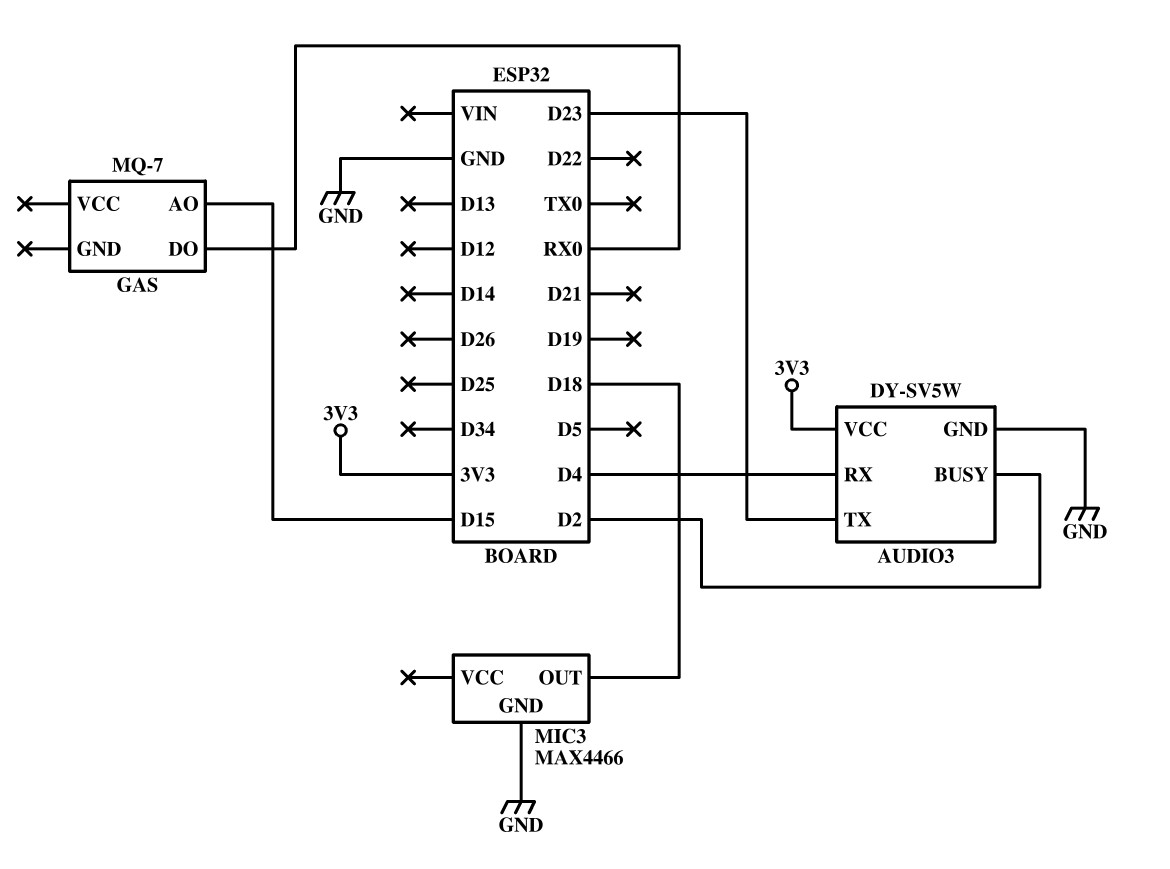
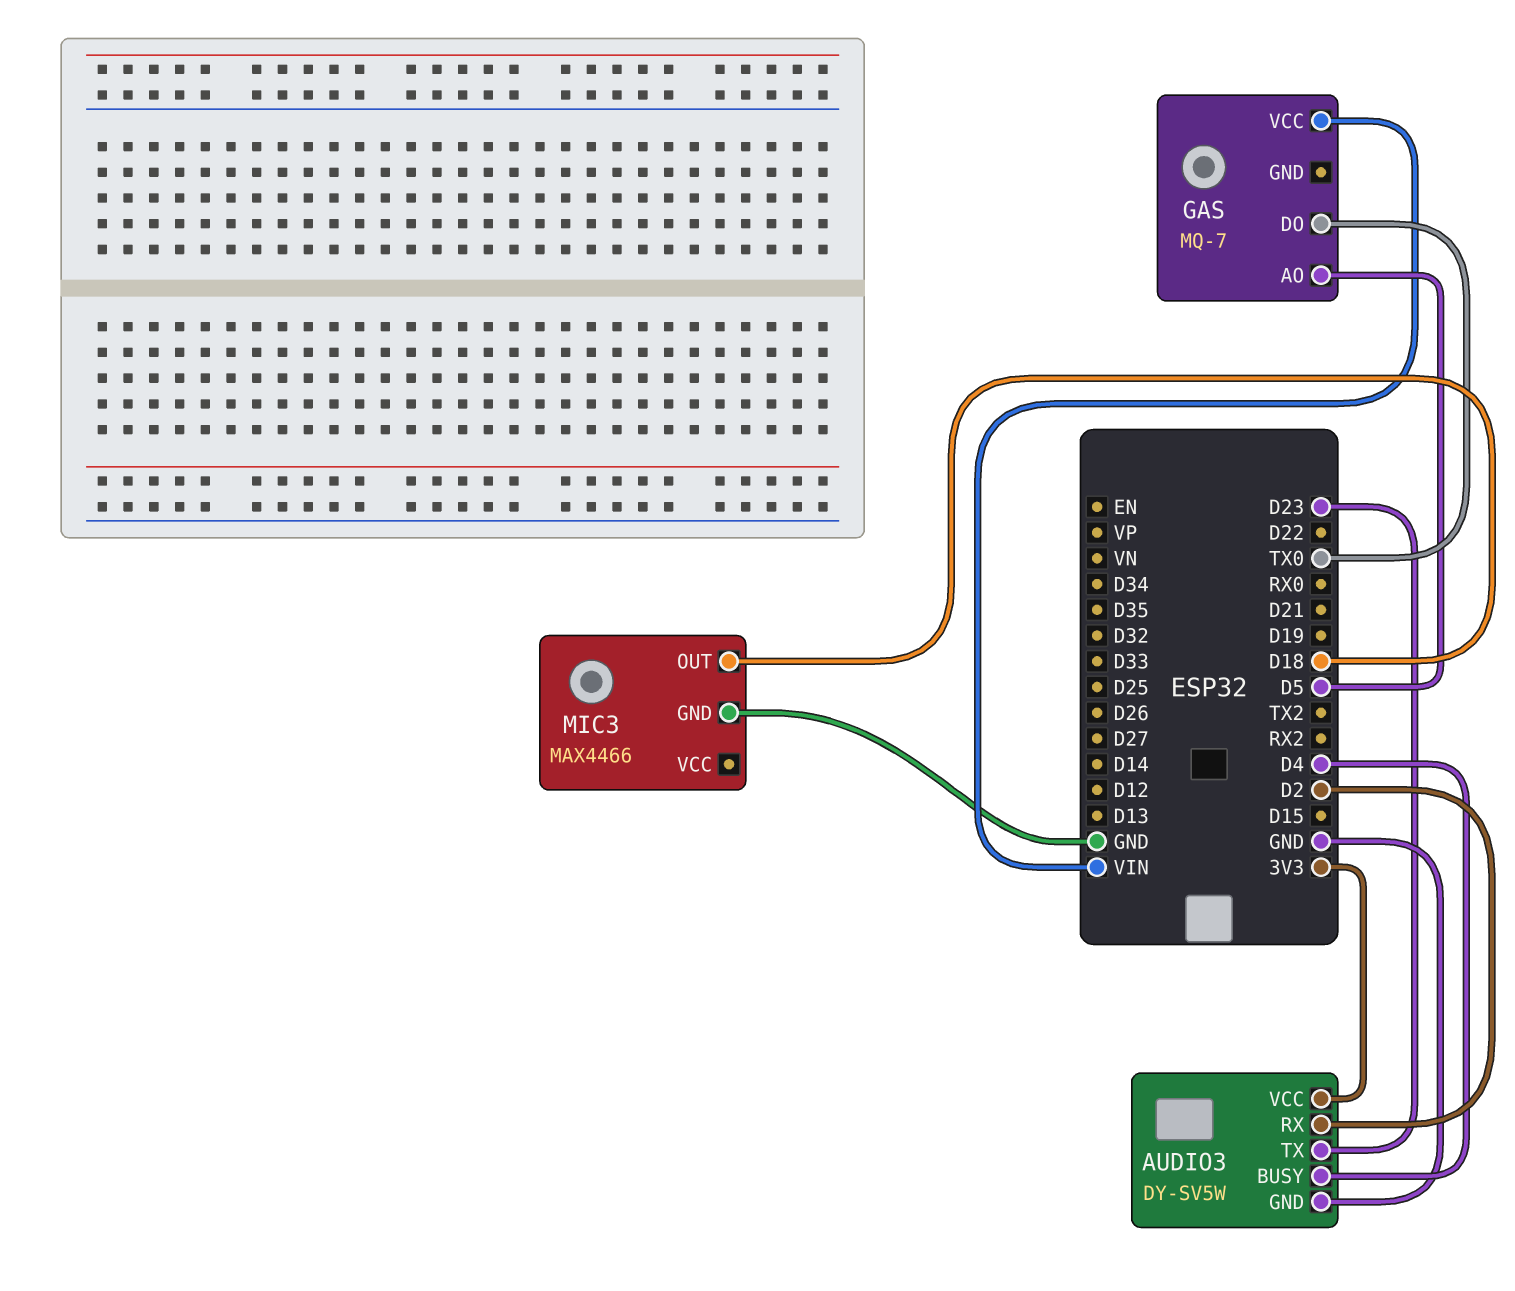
AUDIO3 pin BUSY: D2 -> D4
AUDIO3 pin RX: D4 -> D2
GAS pin AO: D15 -> D5
GAS pin DO: RX0 -> TX0
GAS pin VCC: none -> VIN

